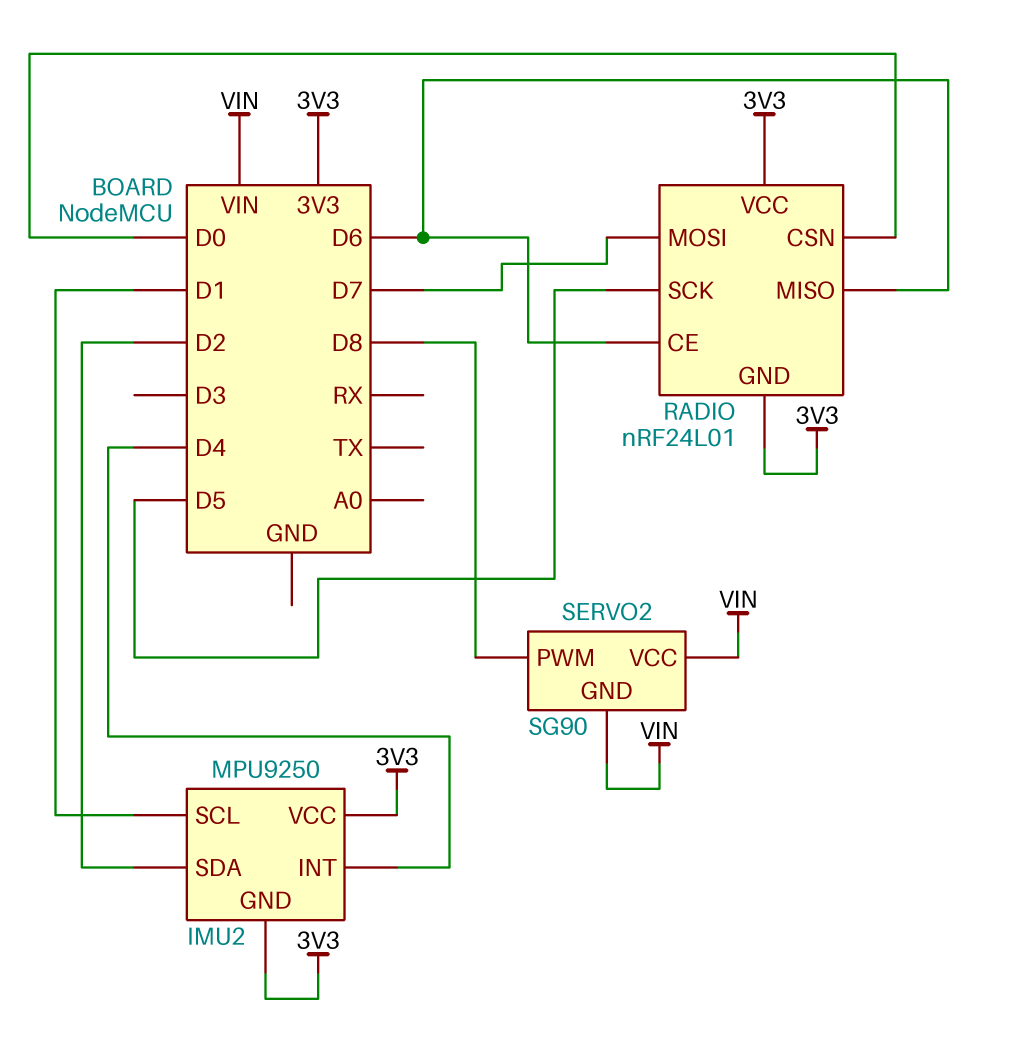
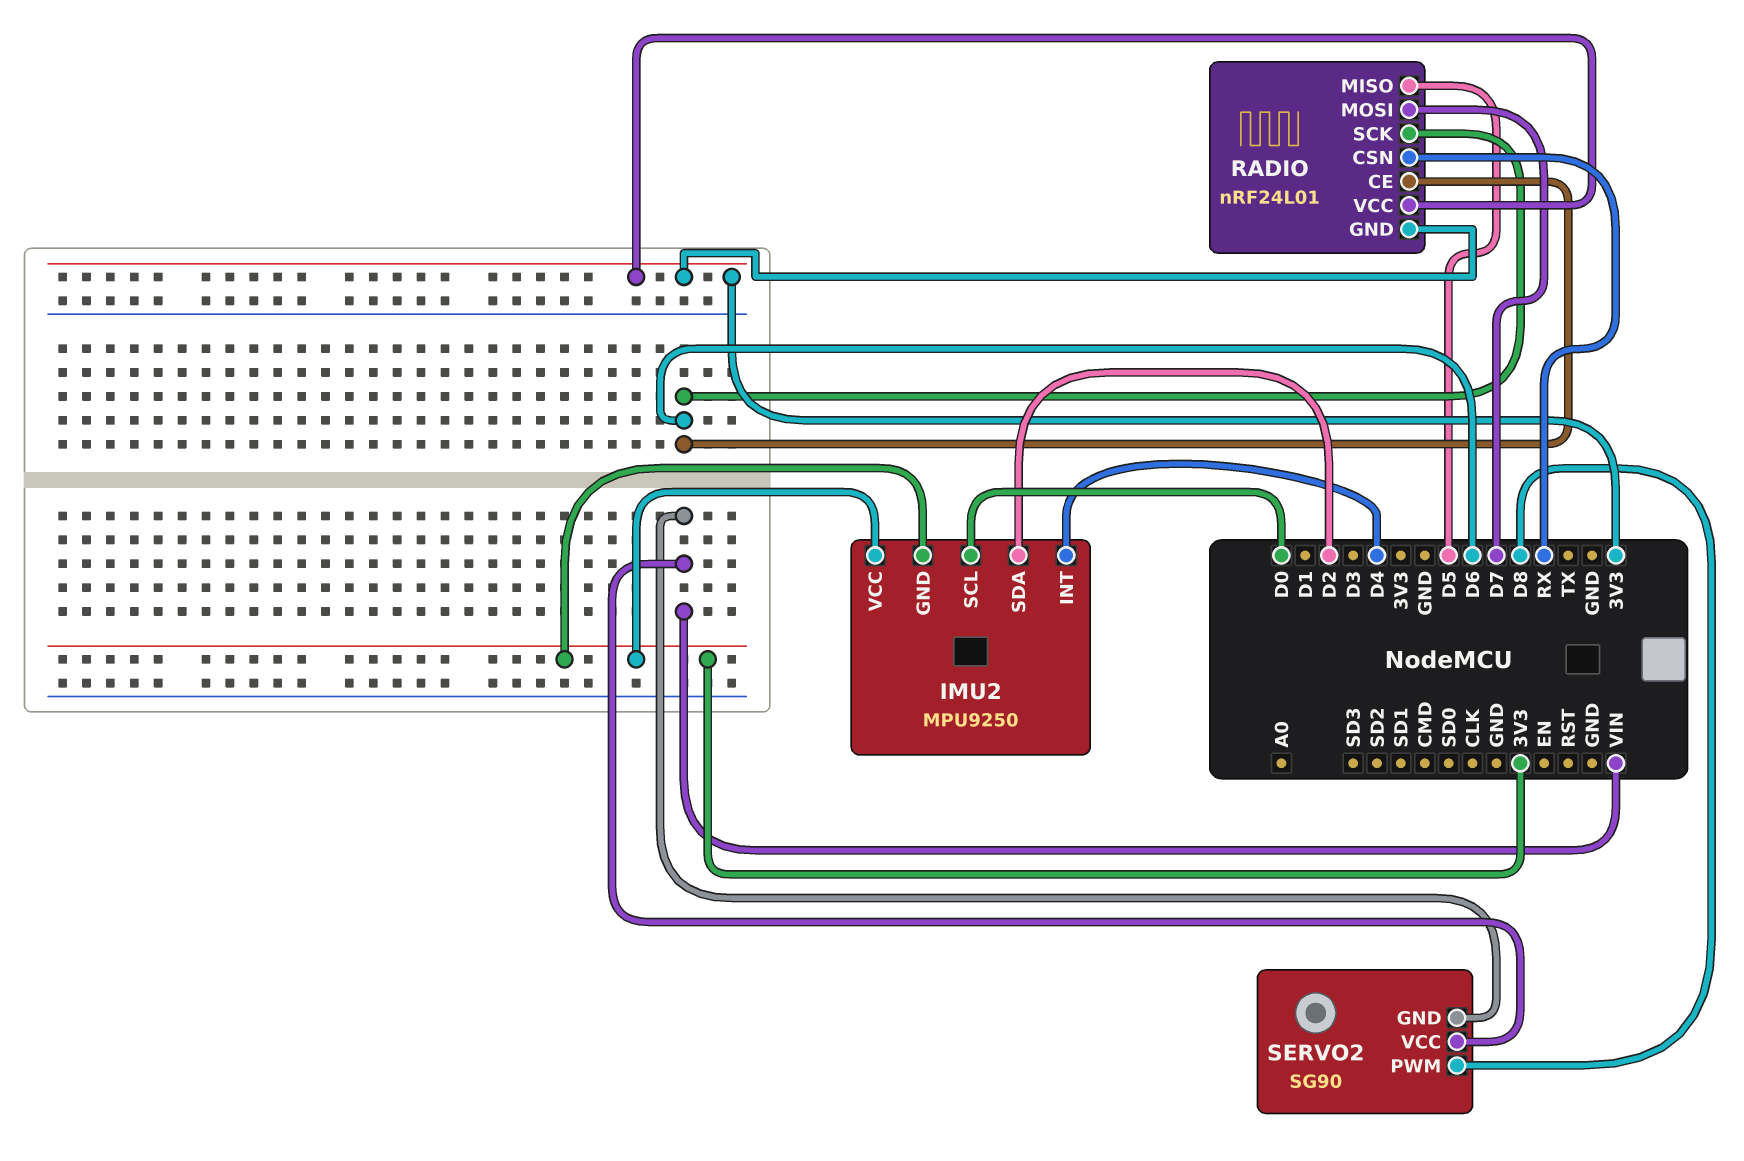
IMU2 pin SCL: D1 -> D0
RADIO pin CSN: D0 -> RX
RADIO pin MISO: D6 -> D5
RADIO pin SCK: D5 -> D6

